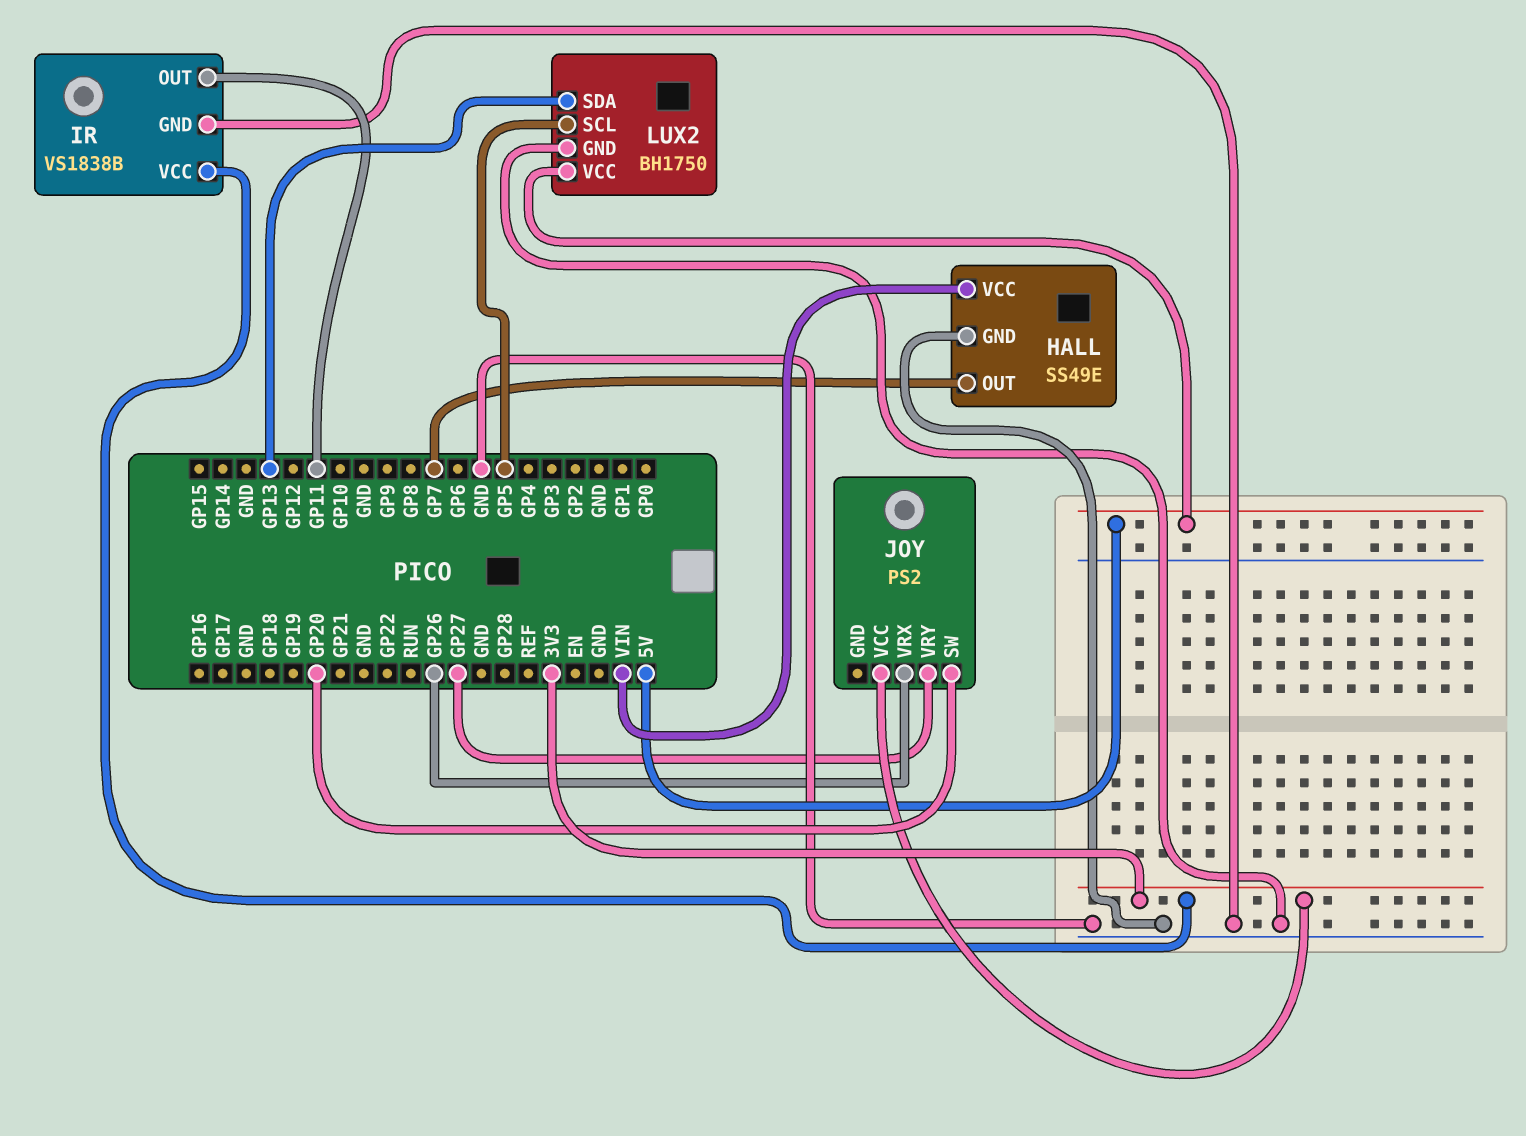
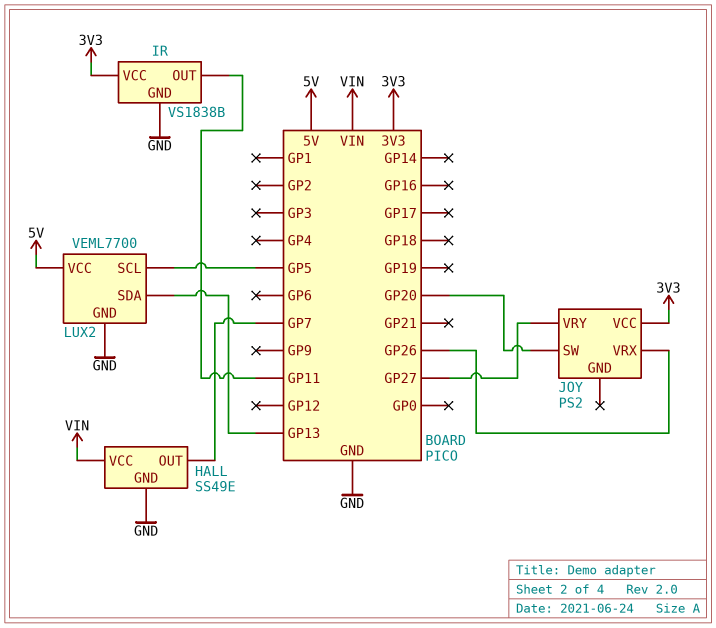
LUX2: BH1750 -> VEML7700

